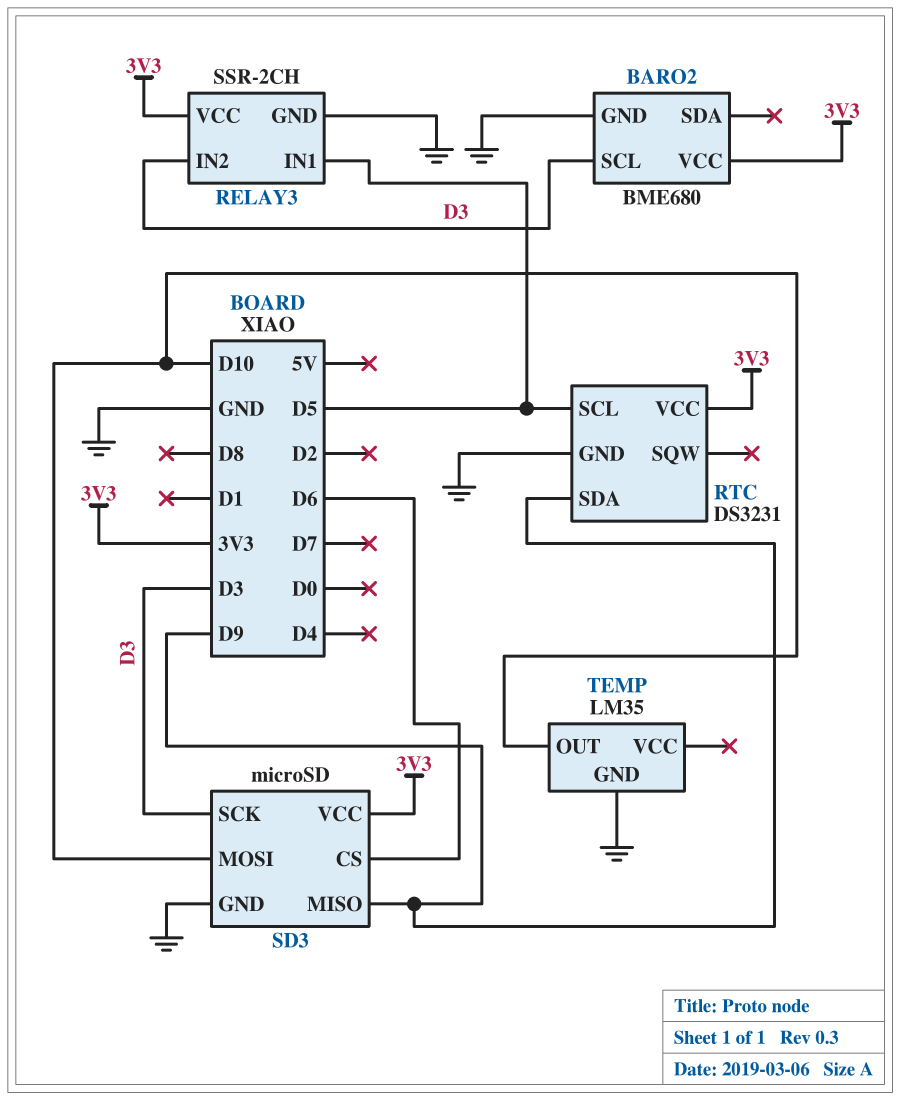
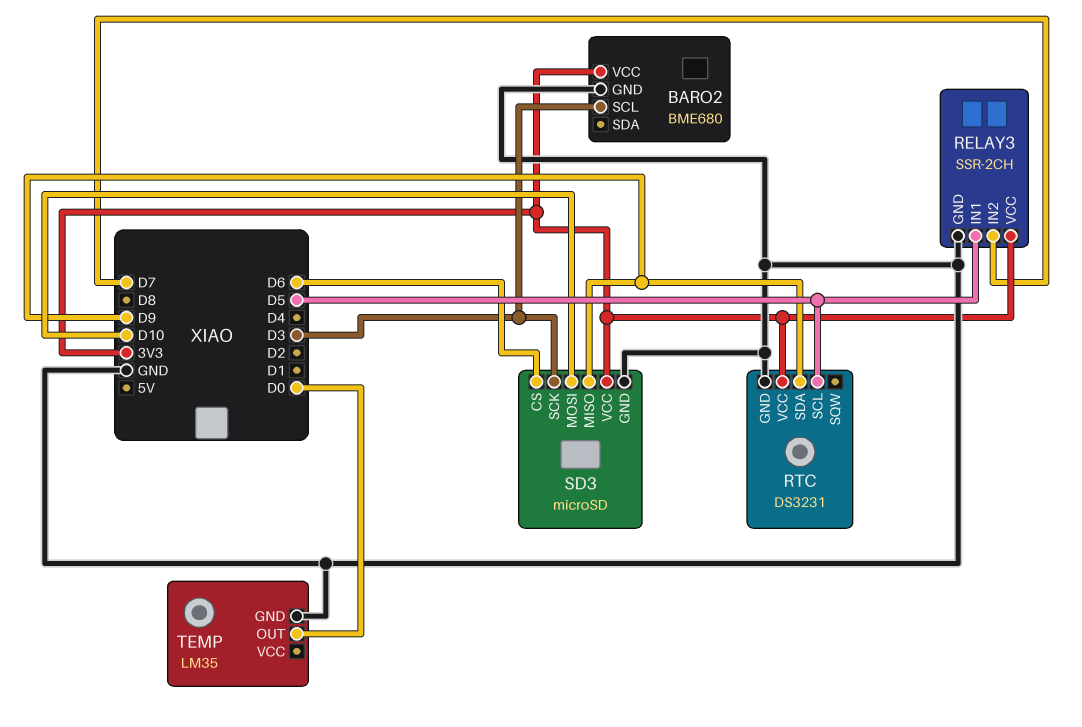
RELAY3 pin IN2: D3 -> D7
TEMP pin OUT: D10 -> D0

